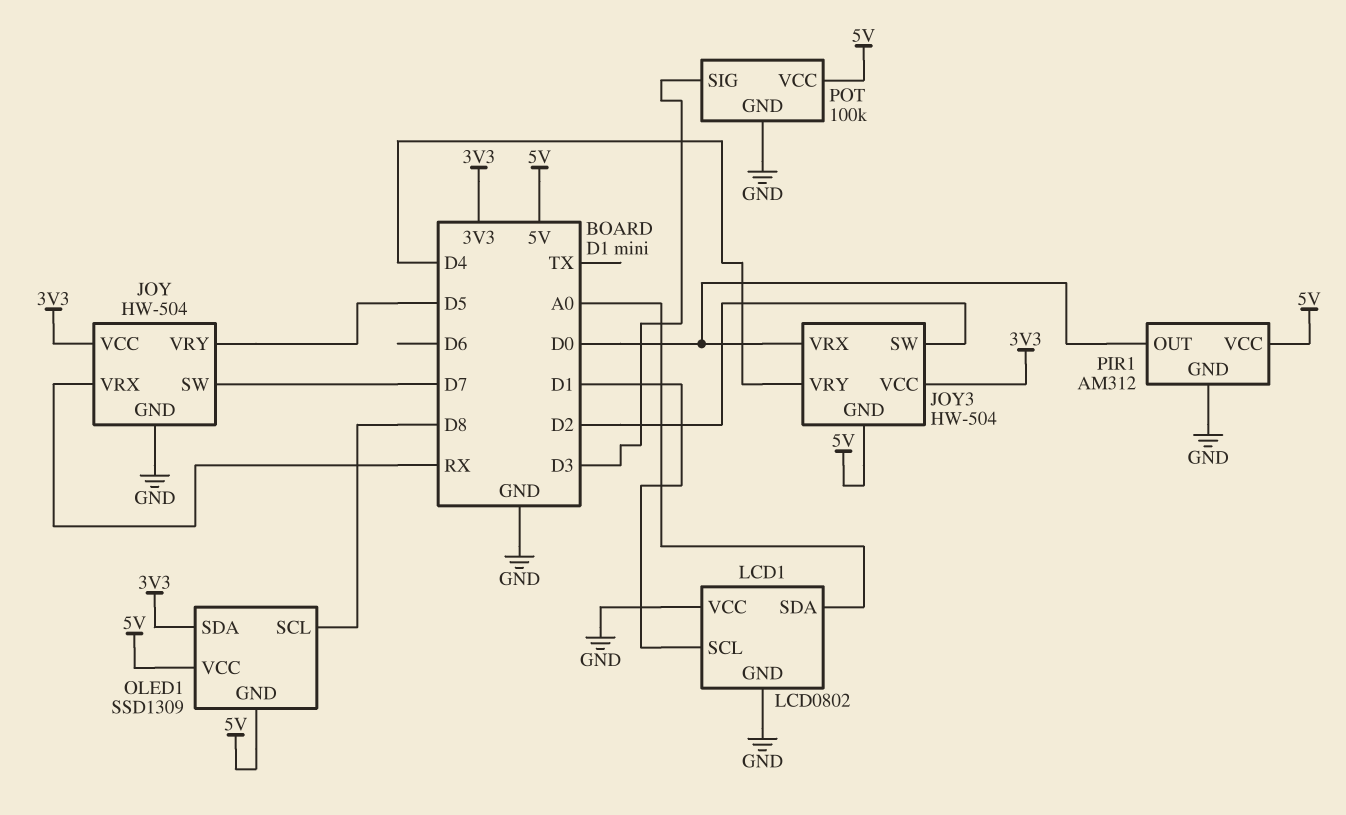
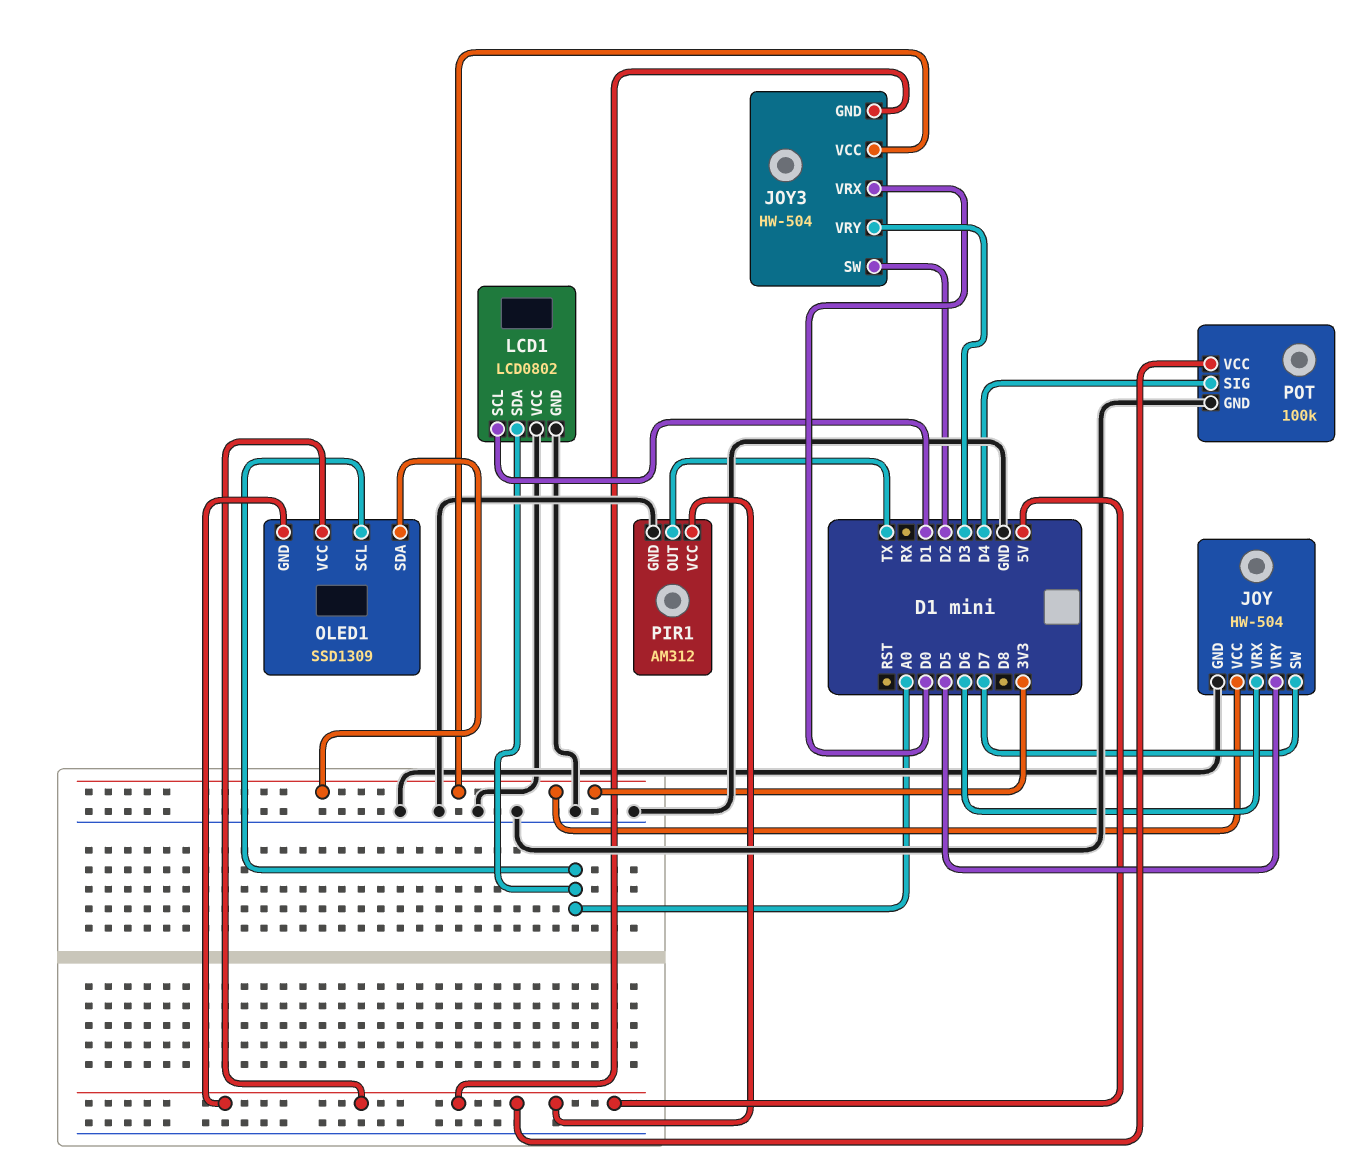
JOY pin VRX: RX -> D6
JOY3 pin VRY: D4 -> D3
OLED1 pin SCL: D8 -> A0
PIR1 pin OUT: D0 -> TX
POT pin SIG: D3 -> D4

